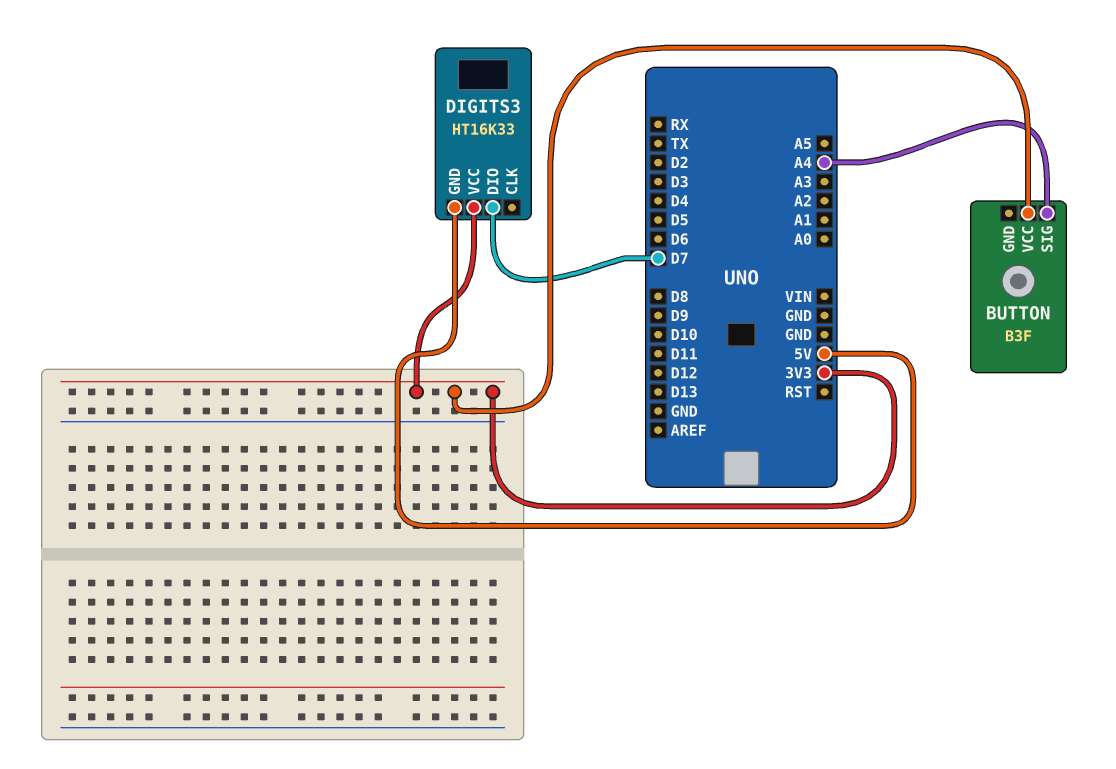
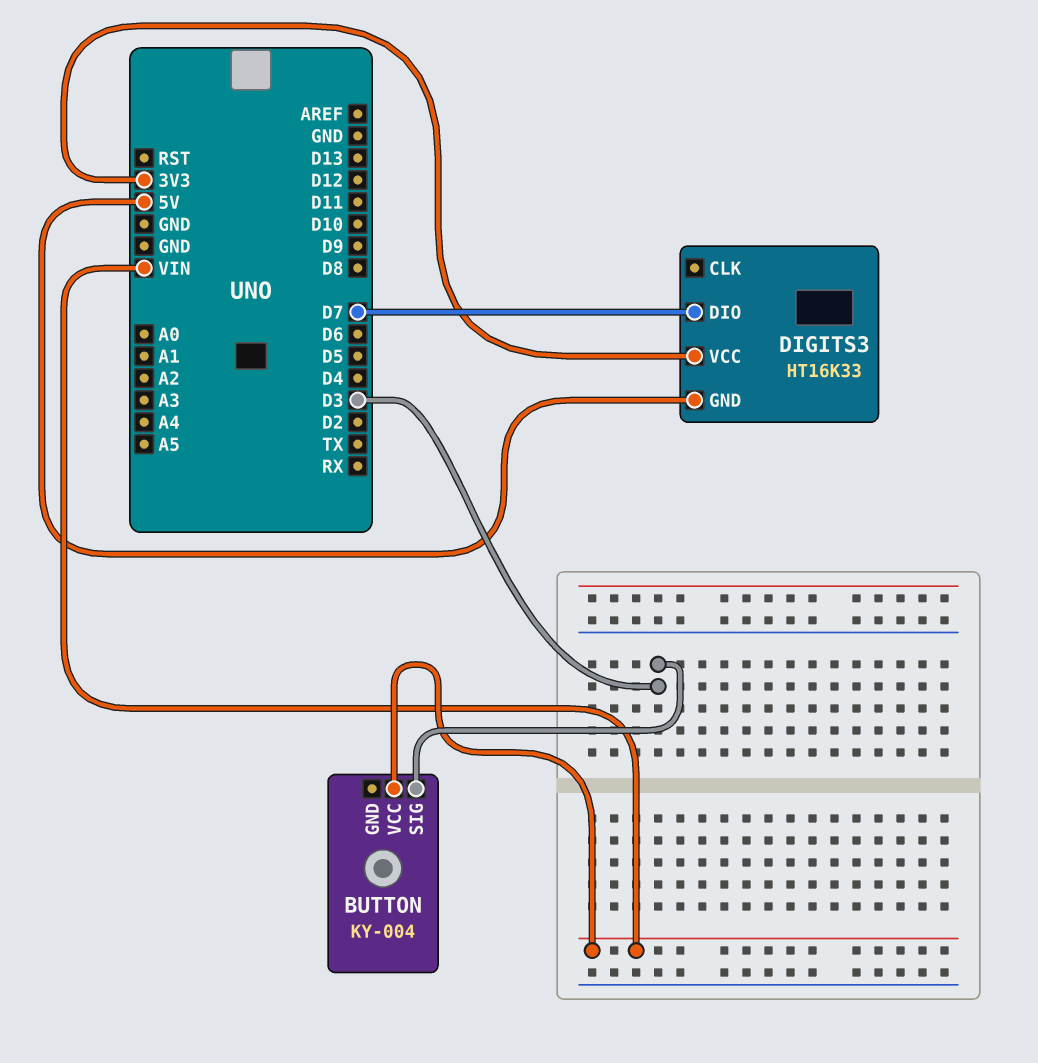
BUTTON: B3F -> KY-004
BUTTON pin SIG: A4 -> D3
BUTTON pin VCC: 3V3 -> VIN

